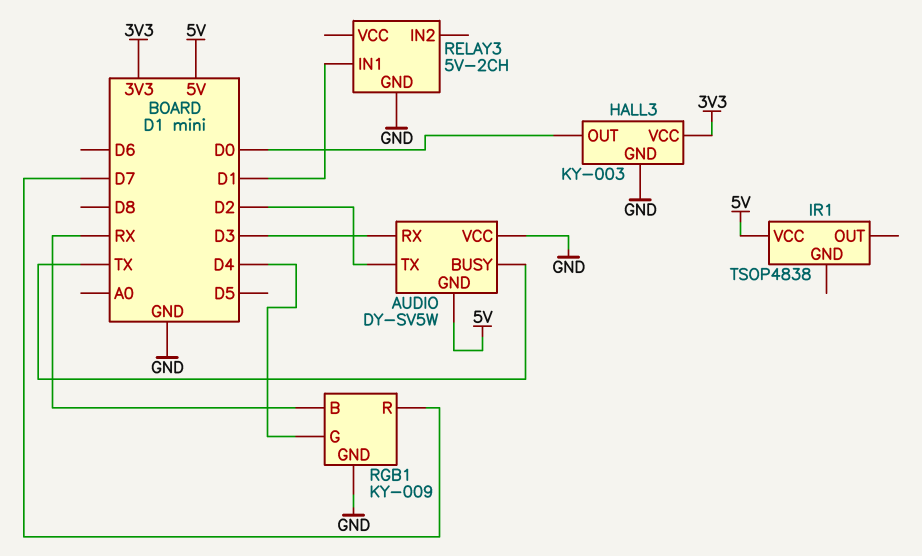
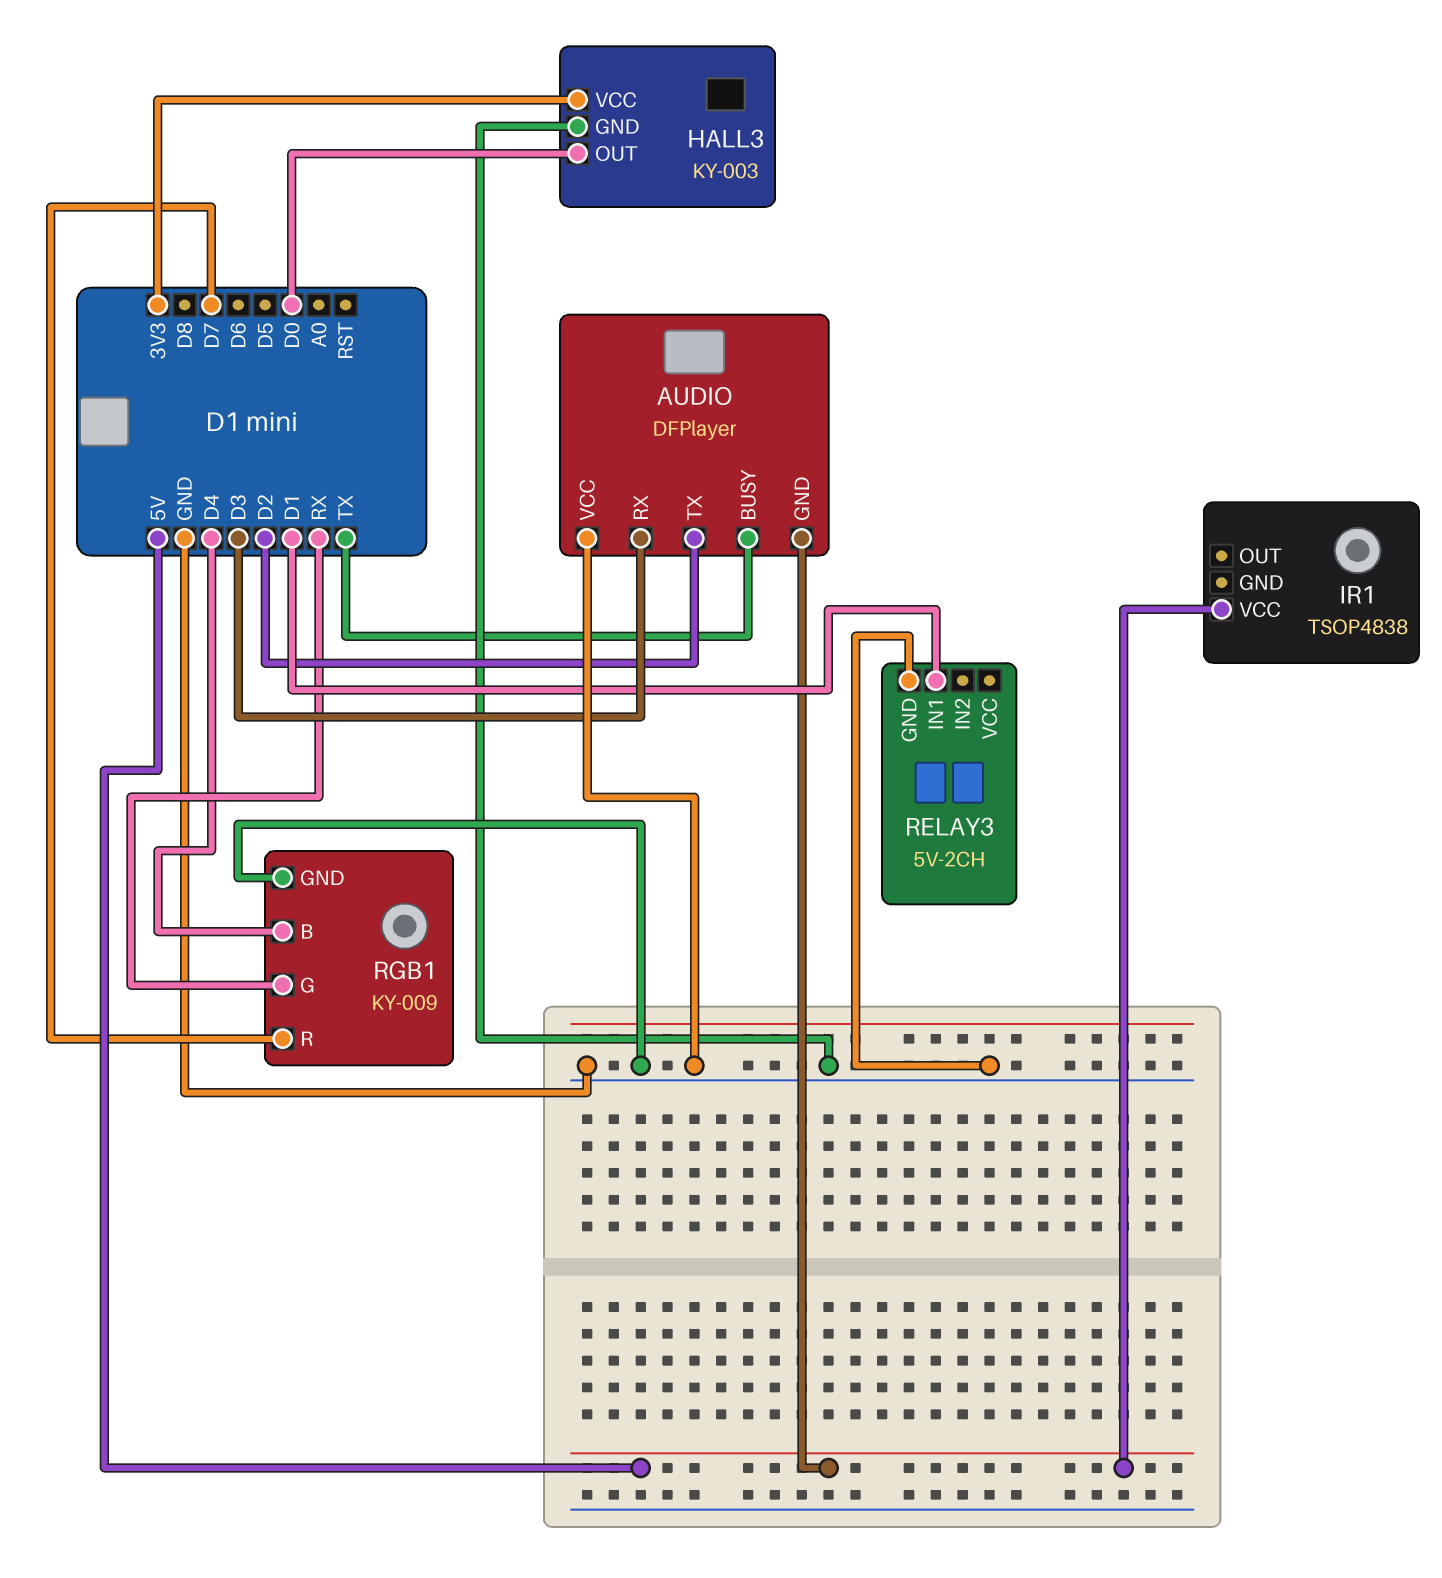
AUDIO: DY-SV5W -> DFPlayer
RGB1 pin B: RX -> D4
RGB1 pin G: D4 -> RX

